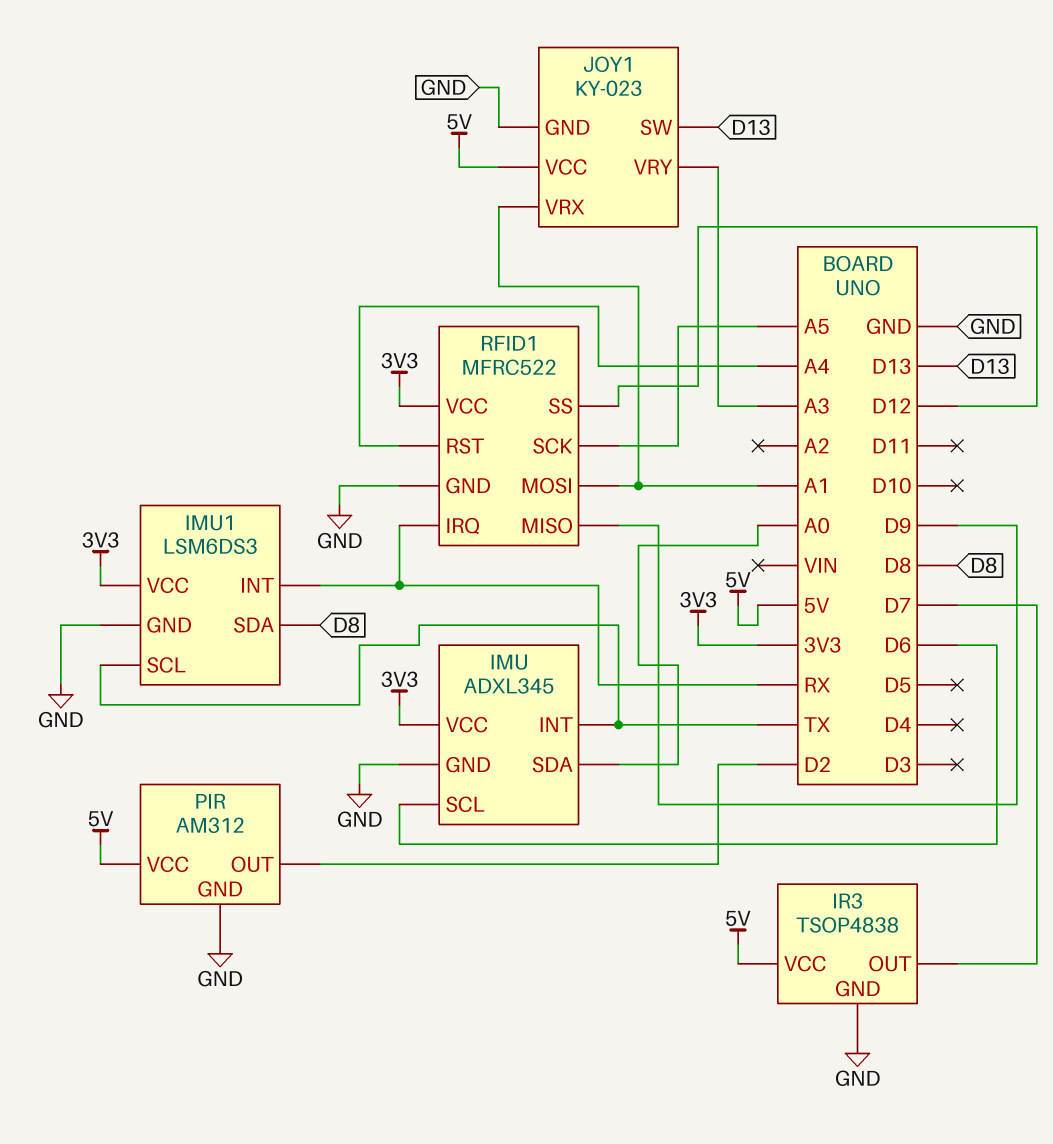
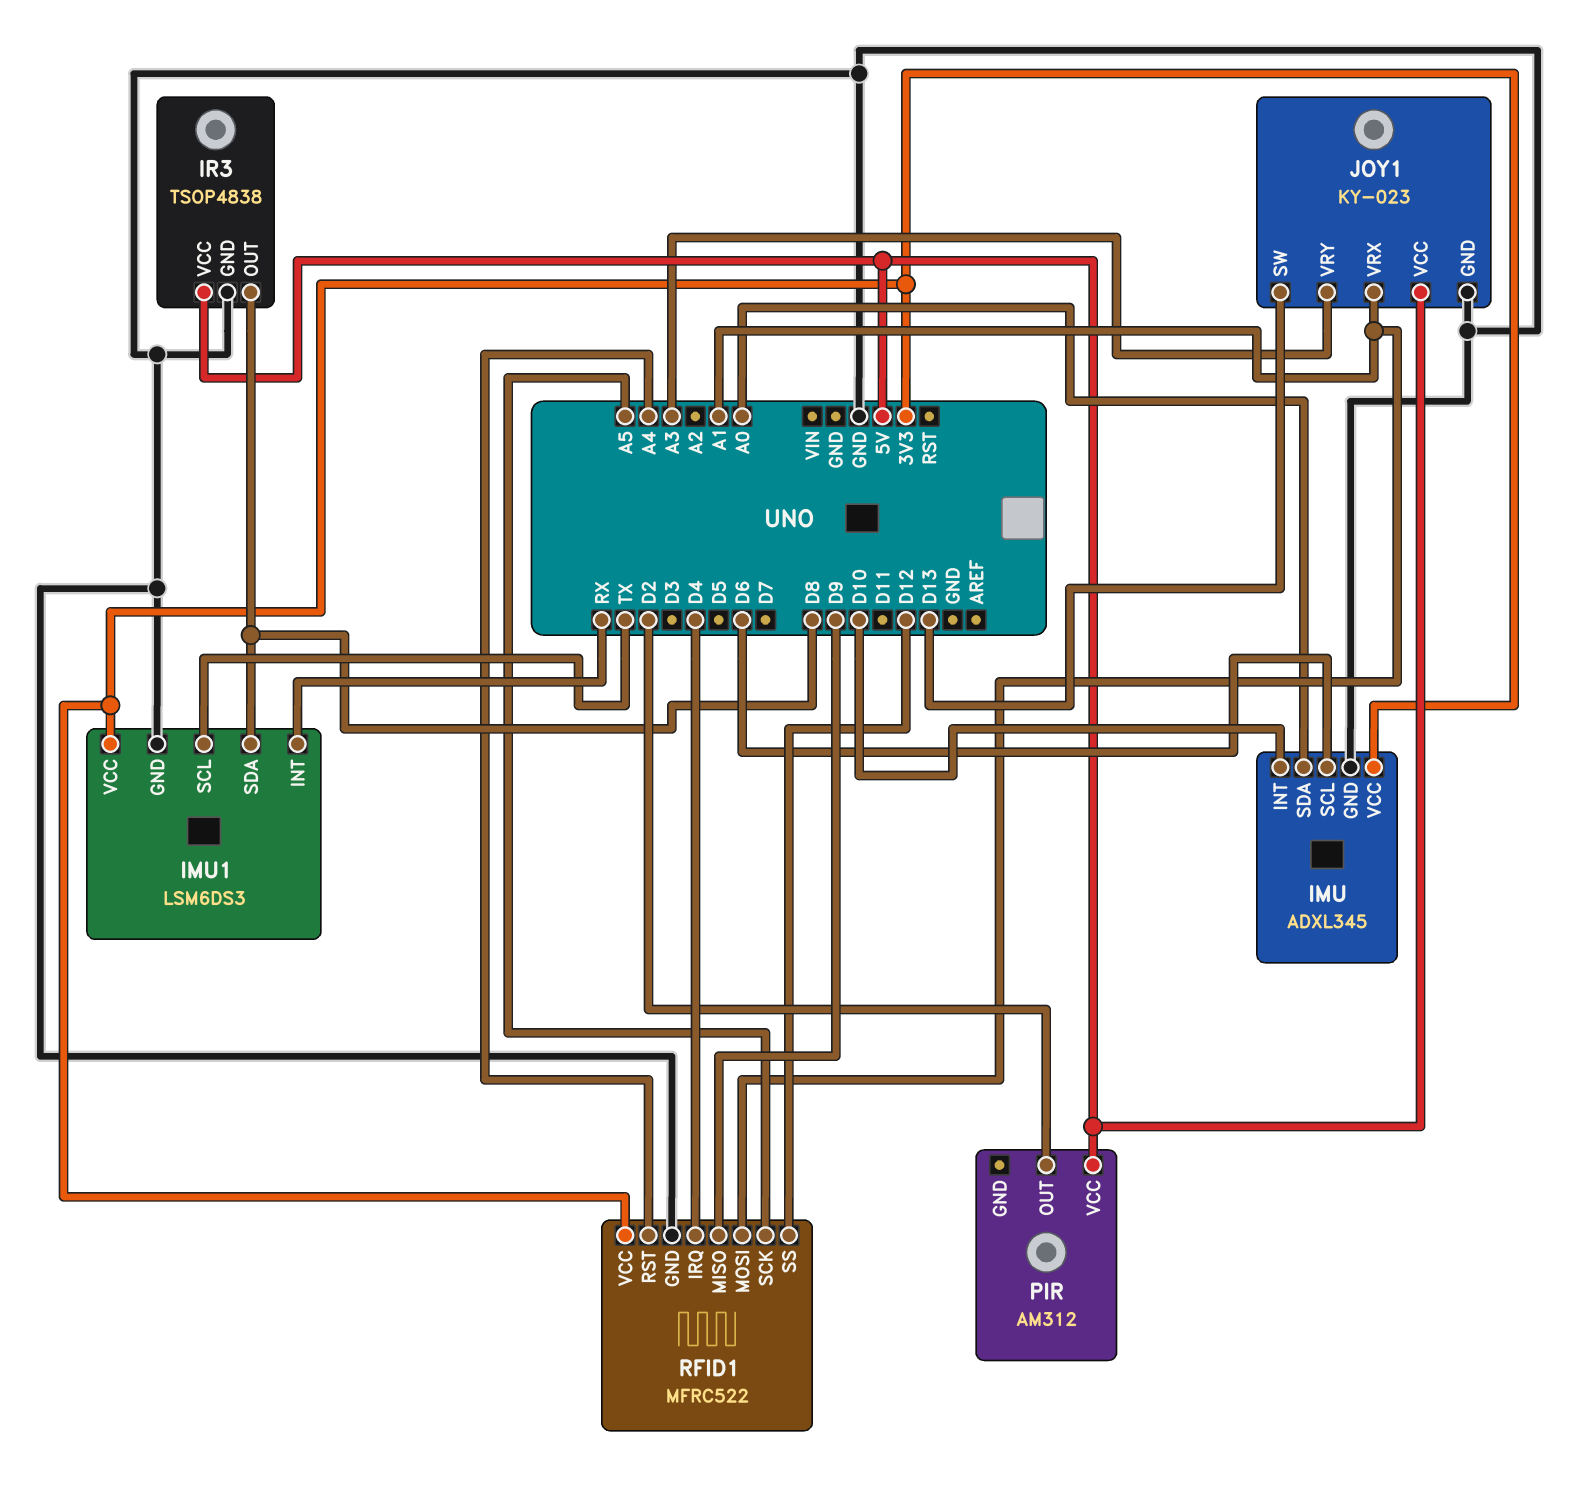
IMU pin INT: TX -> D10
IR3 pin OUT: D7 -> D8
PIR pin GND: GND -> none
RFID1 pin IRQ: RX -> D4

